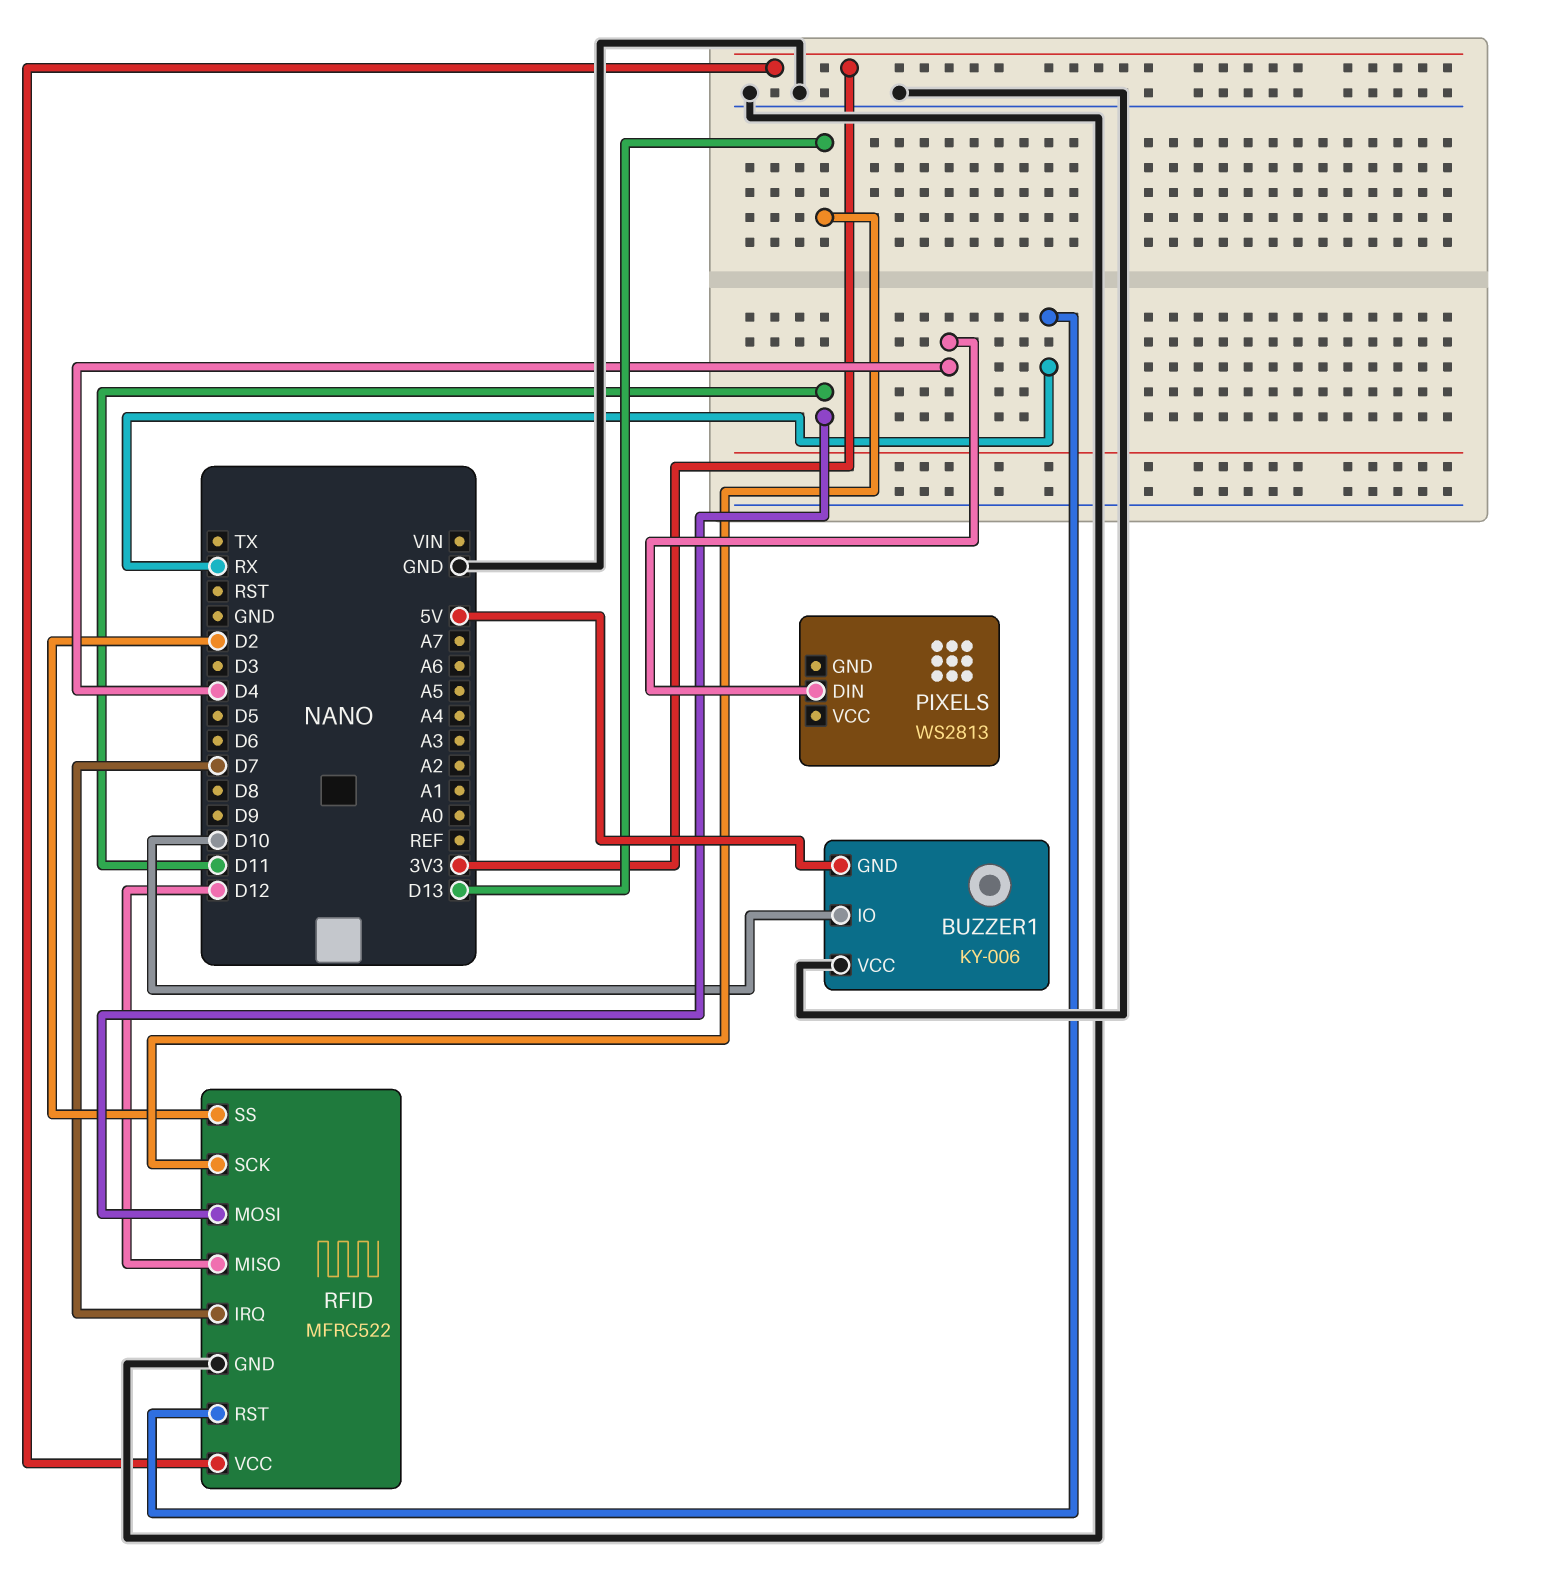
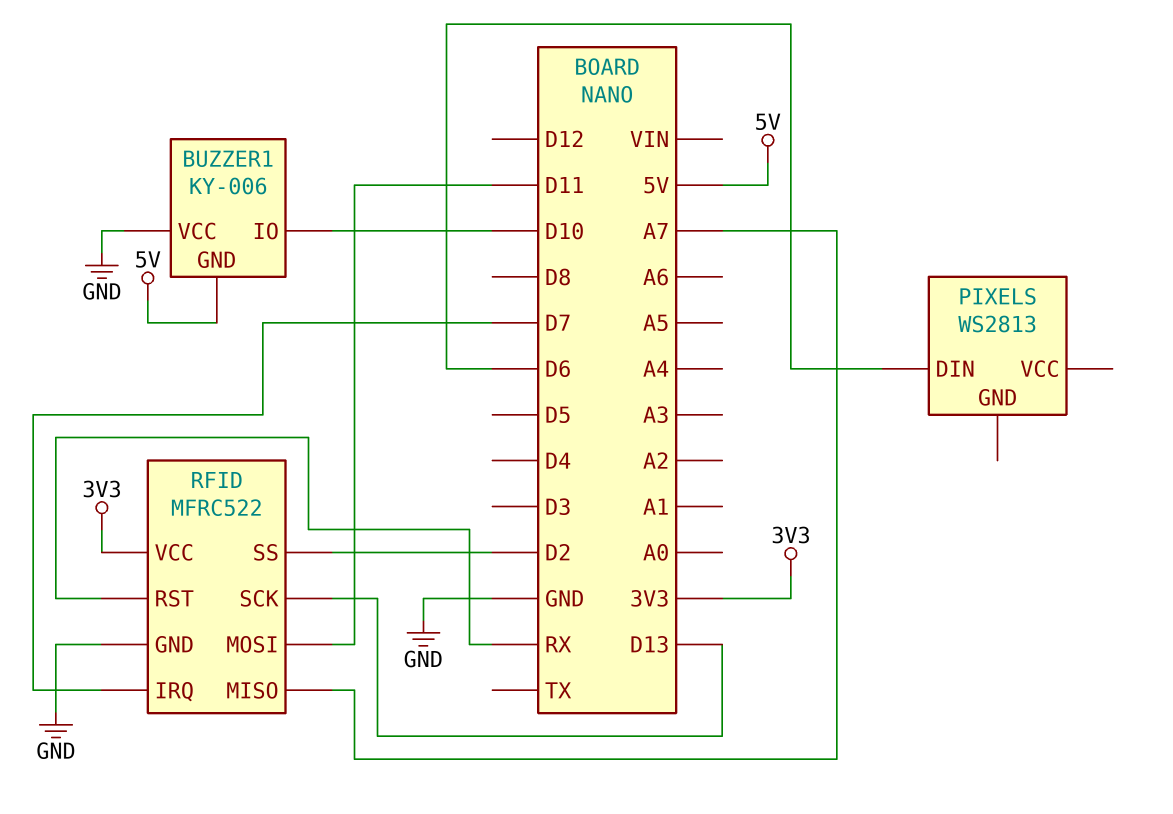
PIXELS pin DIN: D4 -> D6
RFID pin MISO: D12 -> A7

